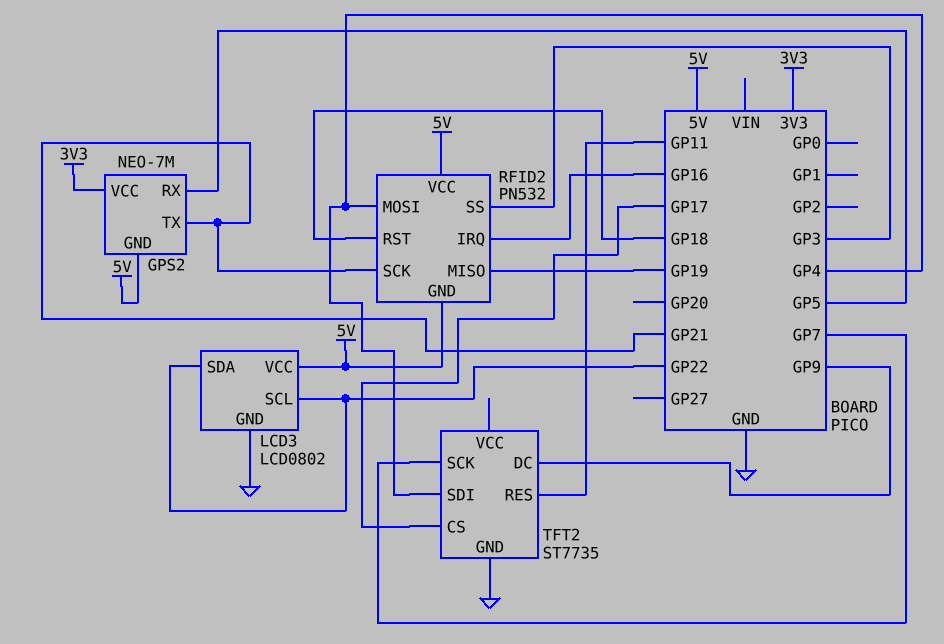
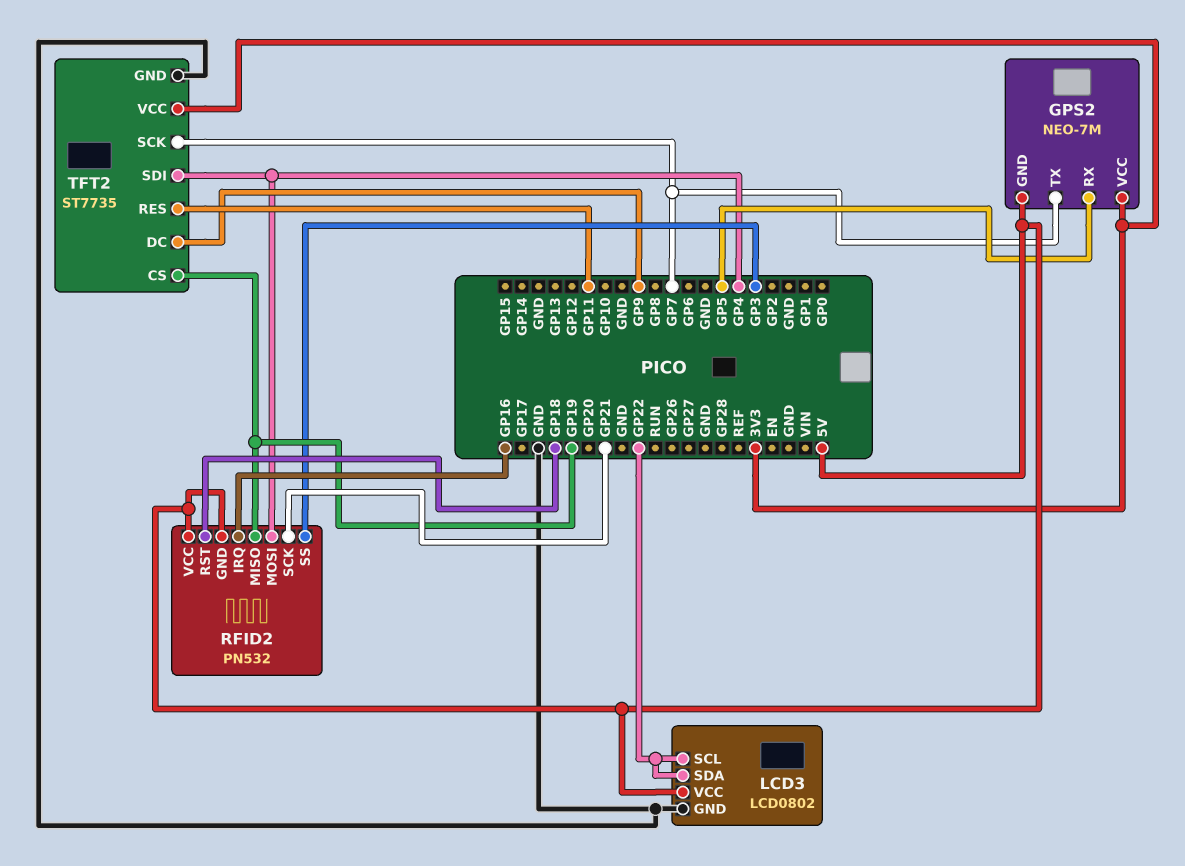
GPS2 pin TX: GP21 -> GP7
TFT2 pin CS: GP17 -> GP19
TFT2 pin VCC: none -> 3V3

